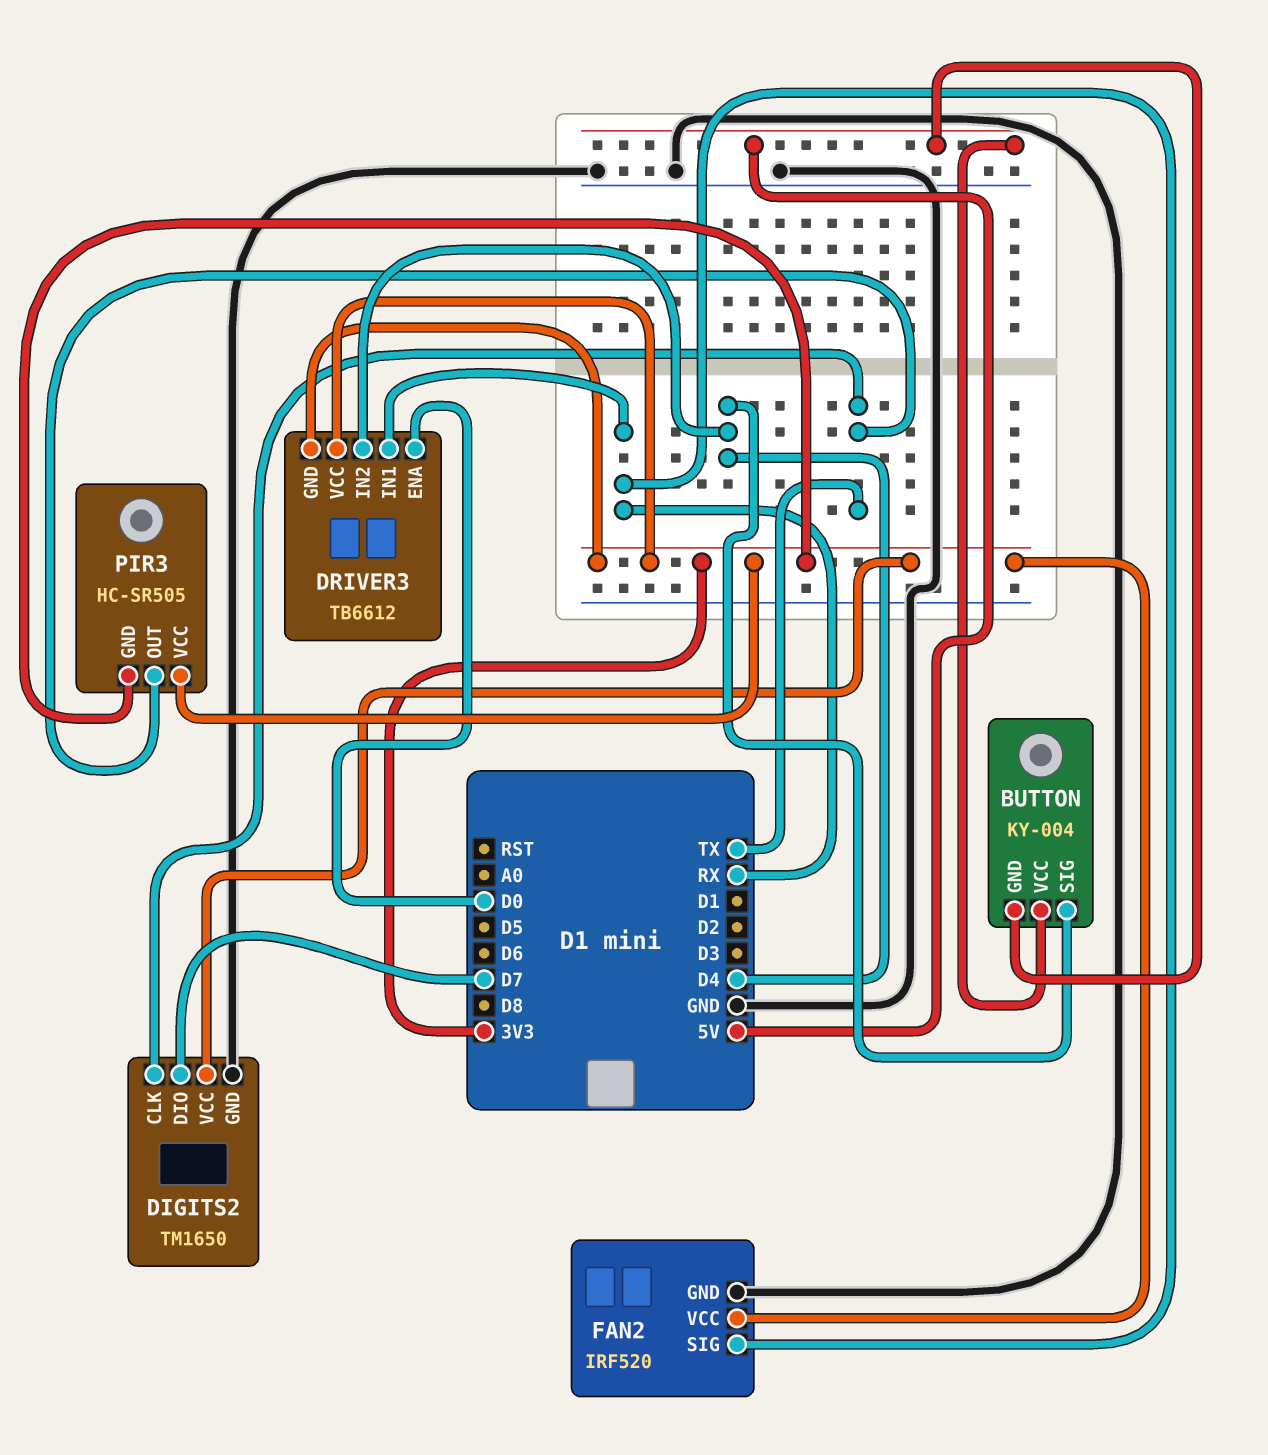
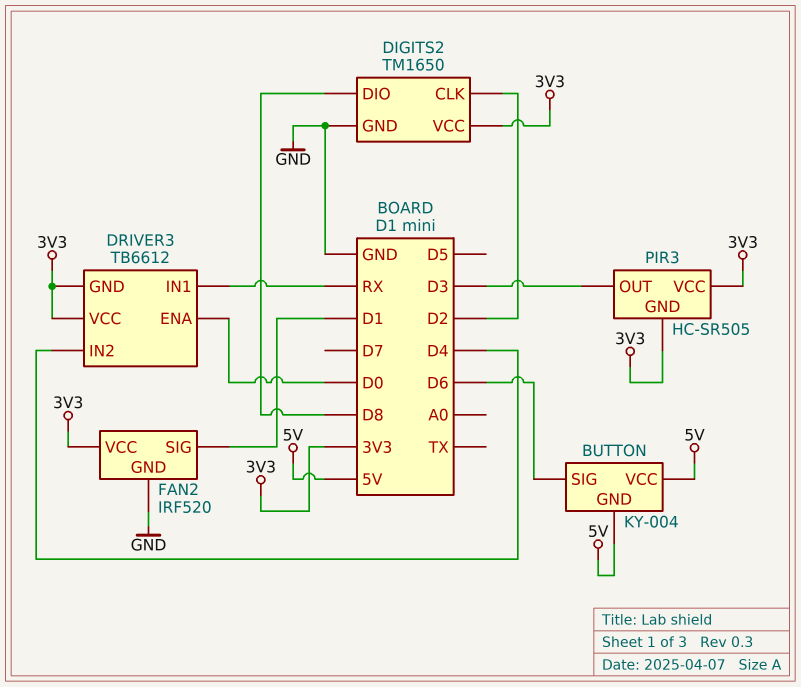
BUTTON pin SIG: D4 -> D6
DIGITS2 pin CLK: TX -> D2
DIGITS2 pin DIO: D7 -> D8
FAN2 pin SIG: RX -> D1
PIR3 pin OUT: TX -> D3

